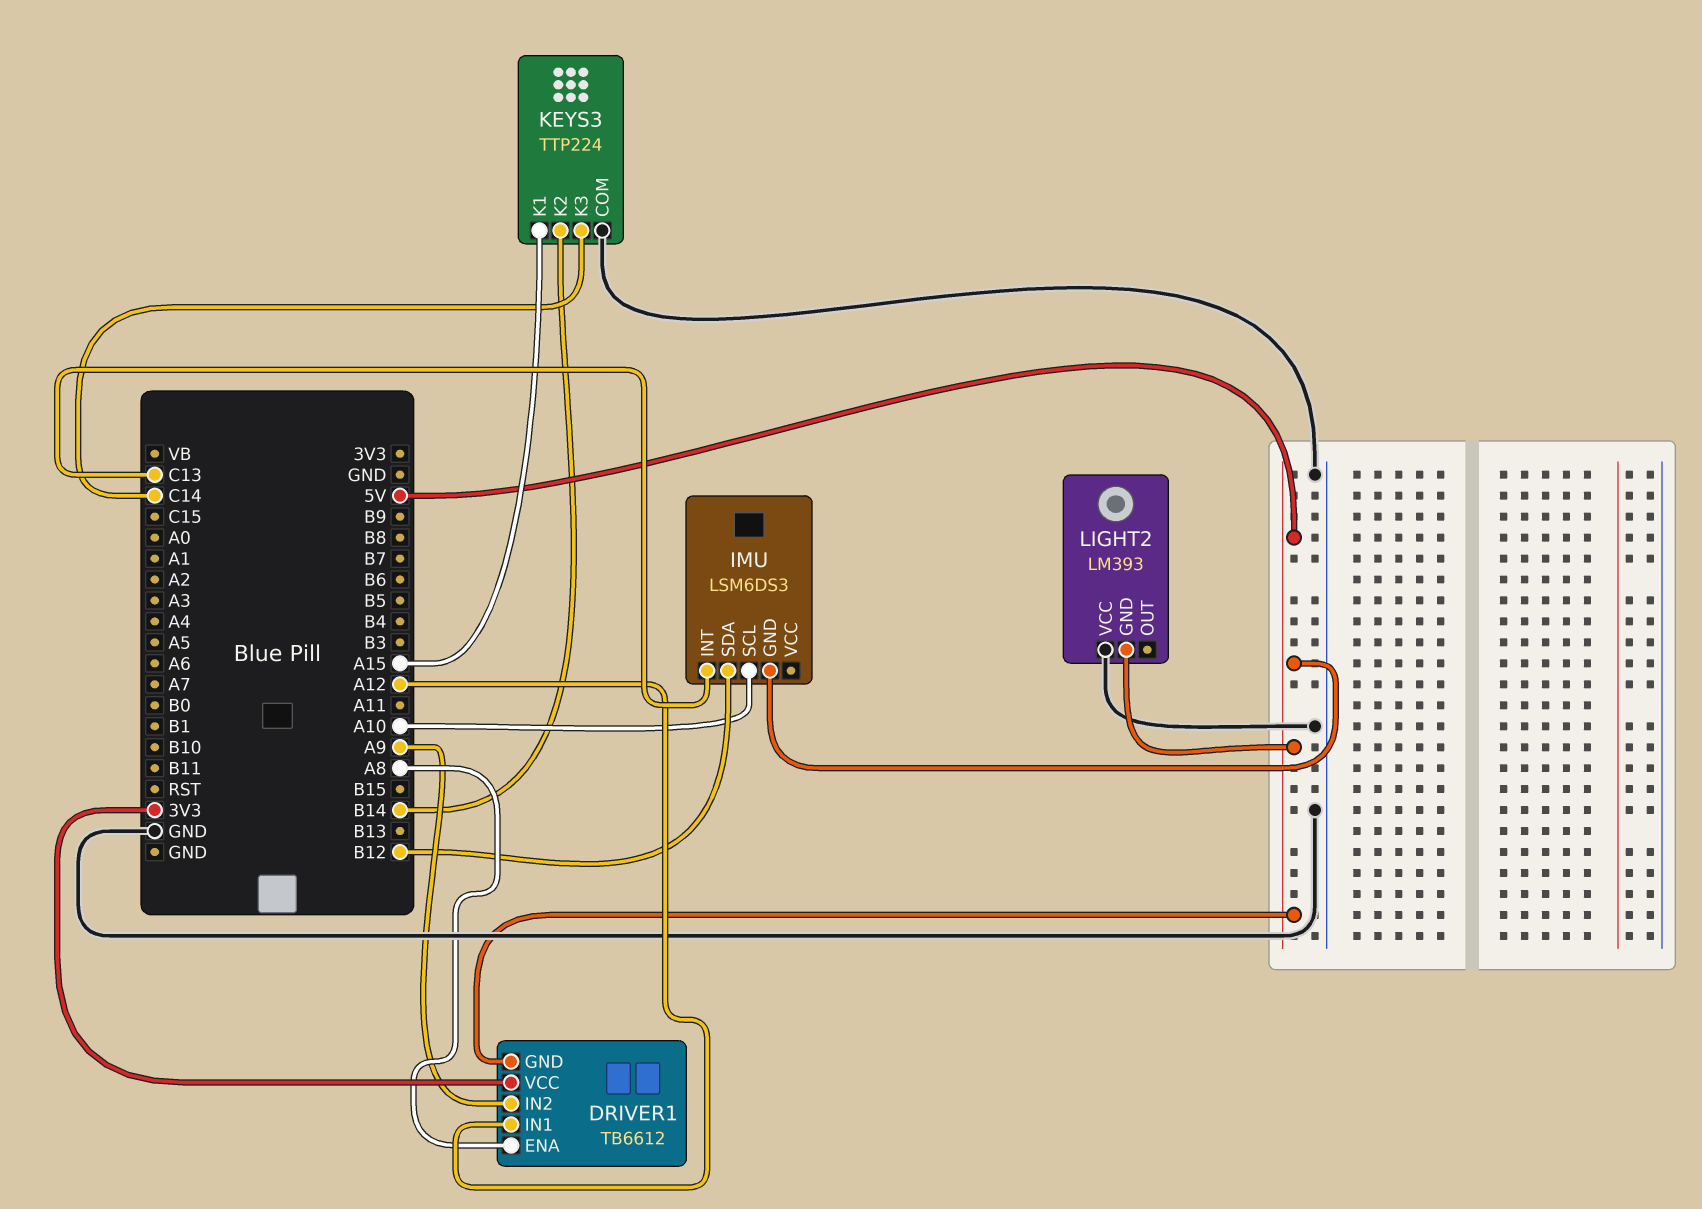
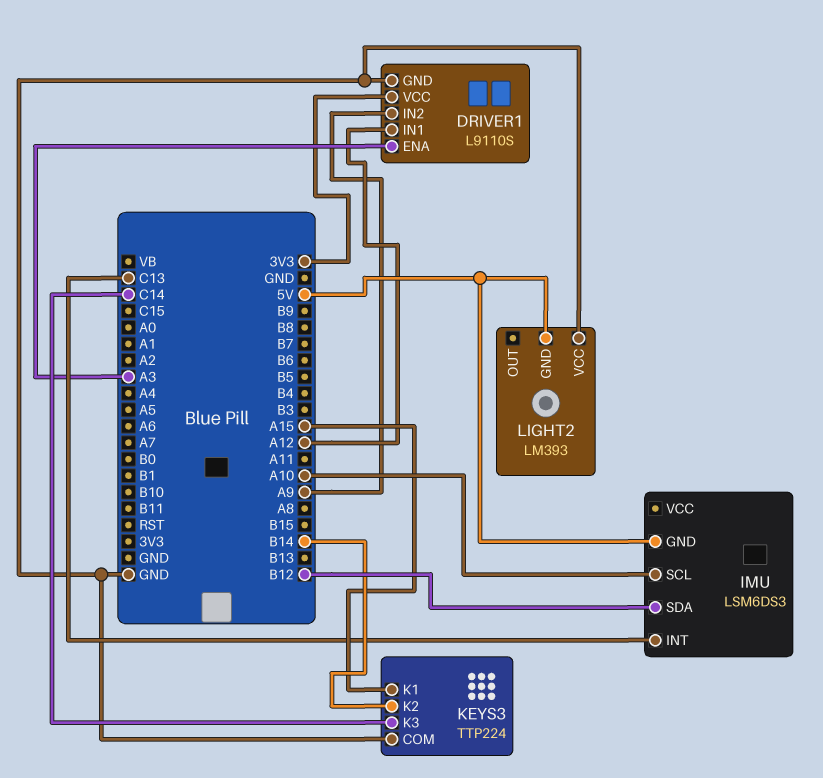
DRIVER1: TB6612 -> L9110S
DRIVER1 pin ENA: A8 -> A3
DRIVER1 pin GND: 5V -> GND

